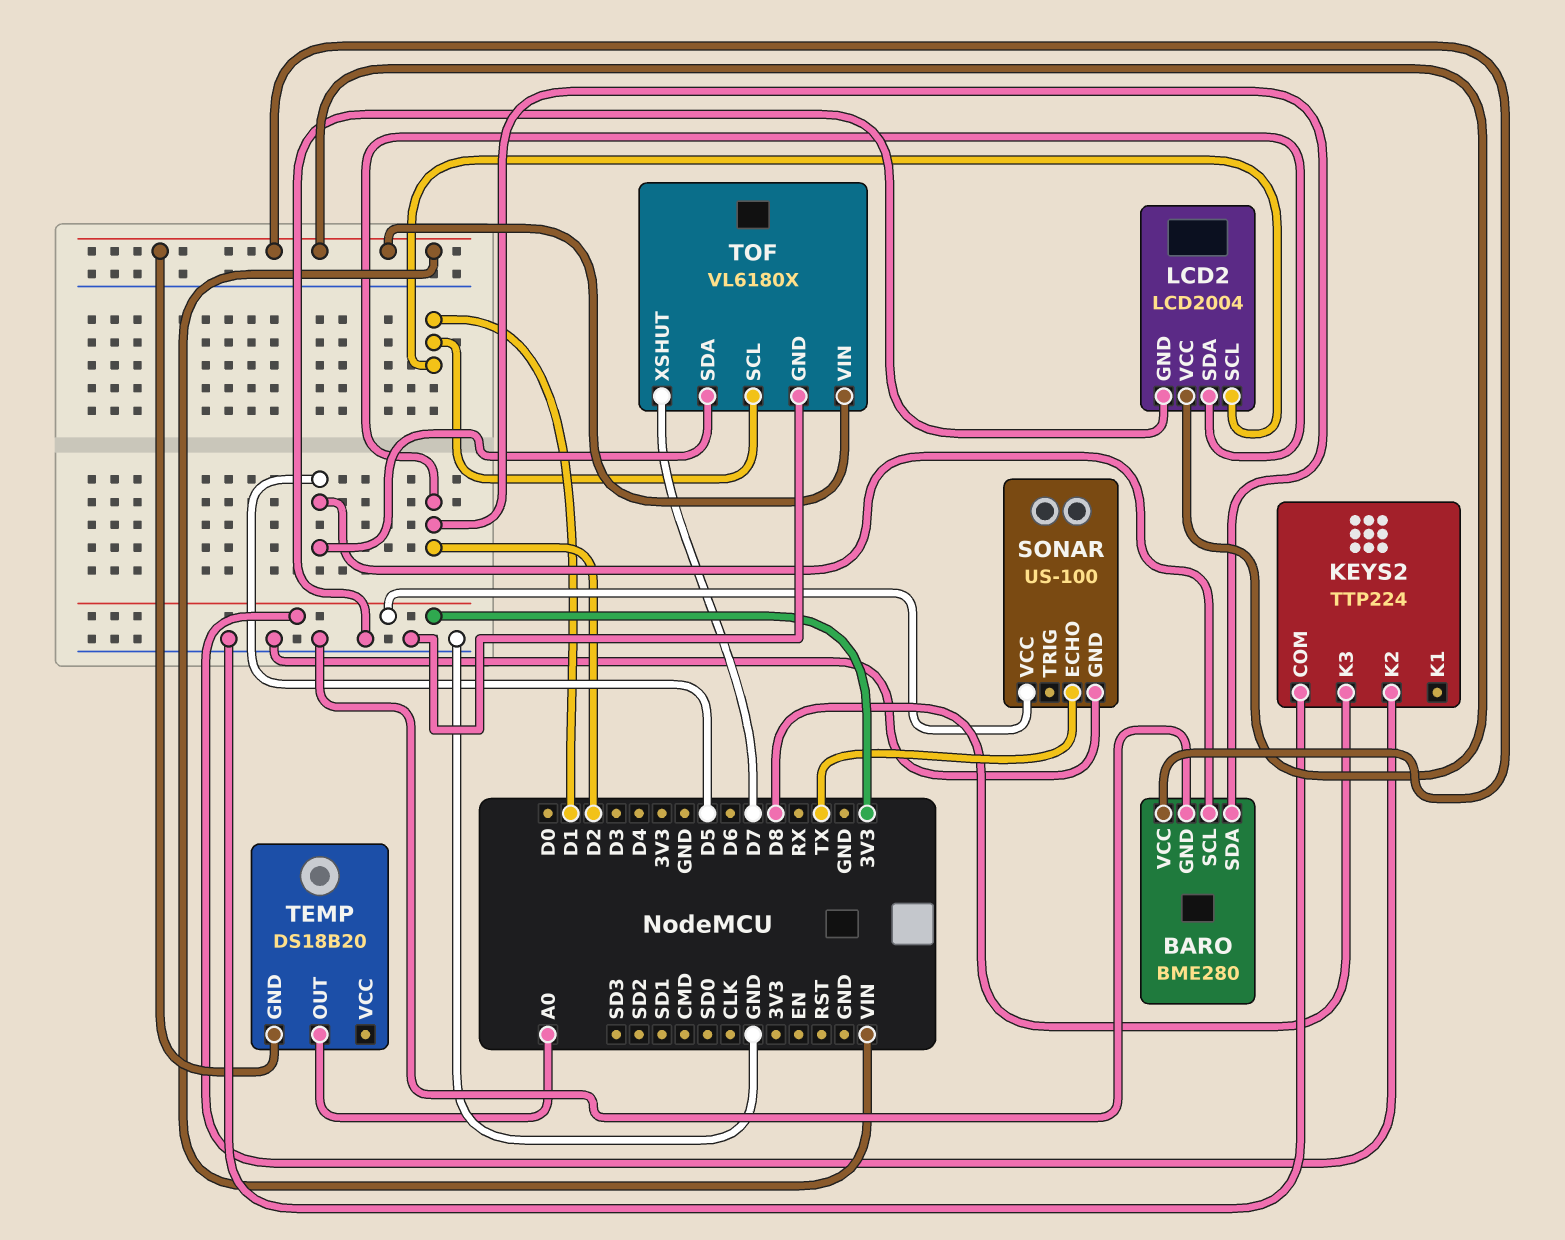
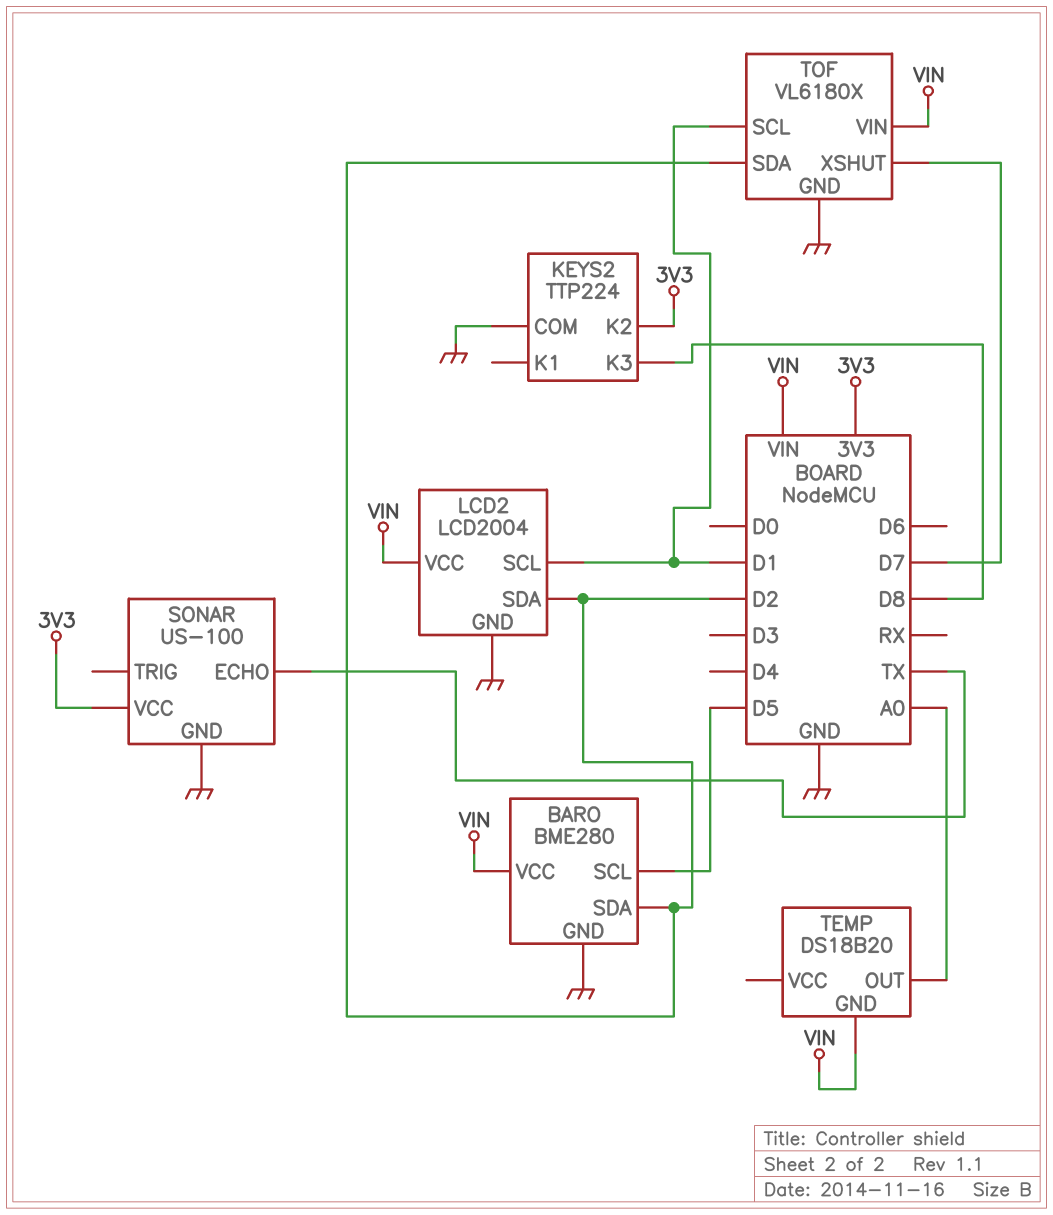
TOF pin SDA: D5 -> D2

